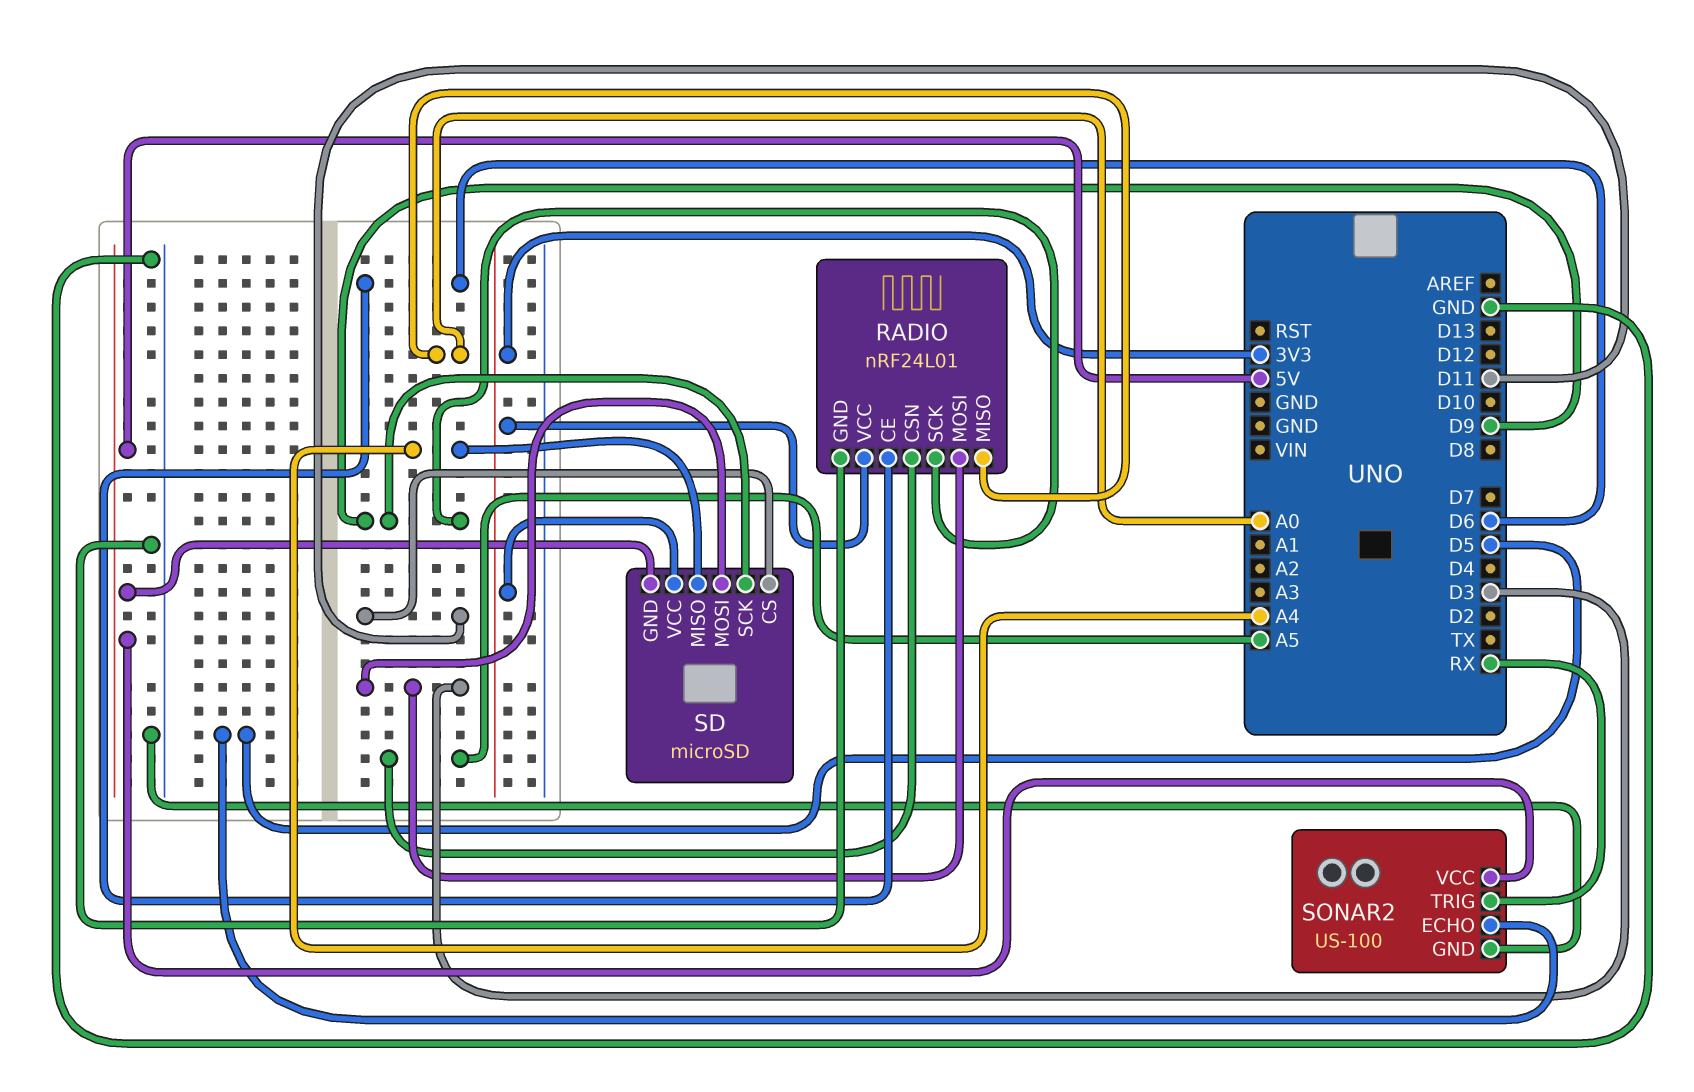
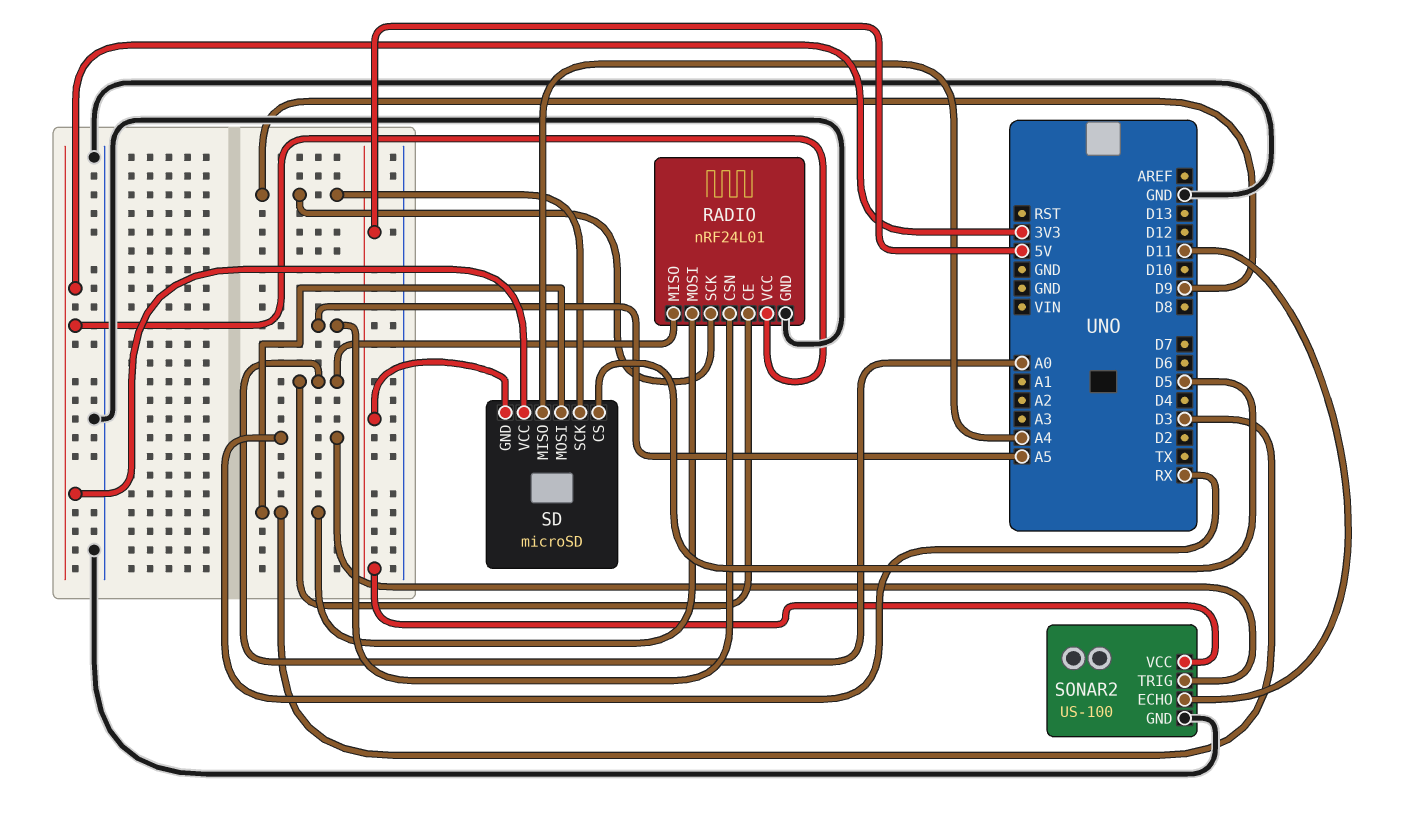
RADIO pin CE: D6 -> A0
SD pin CS: D11 -> D5
SONAR2 pin ECHO: D5 -> D11

